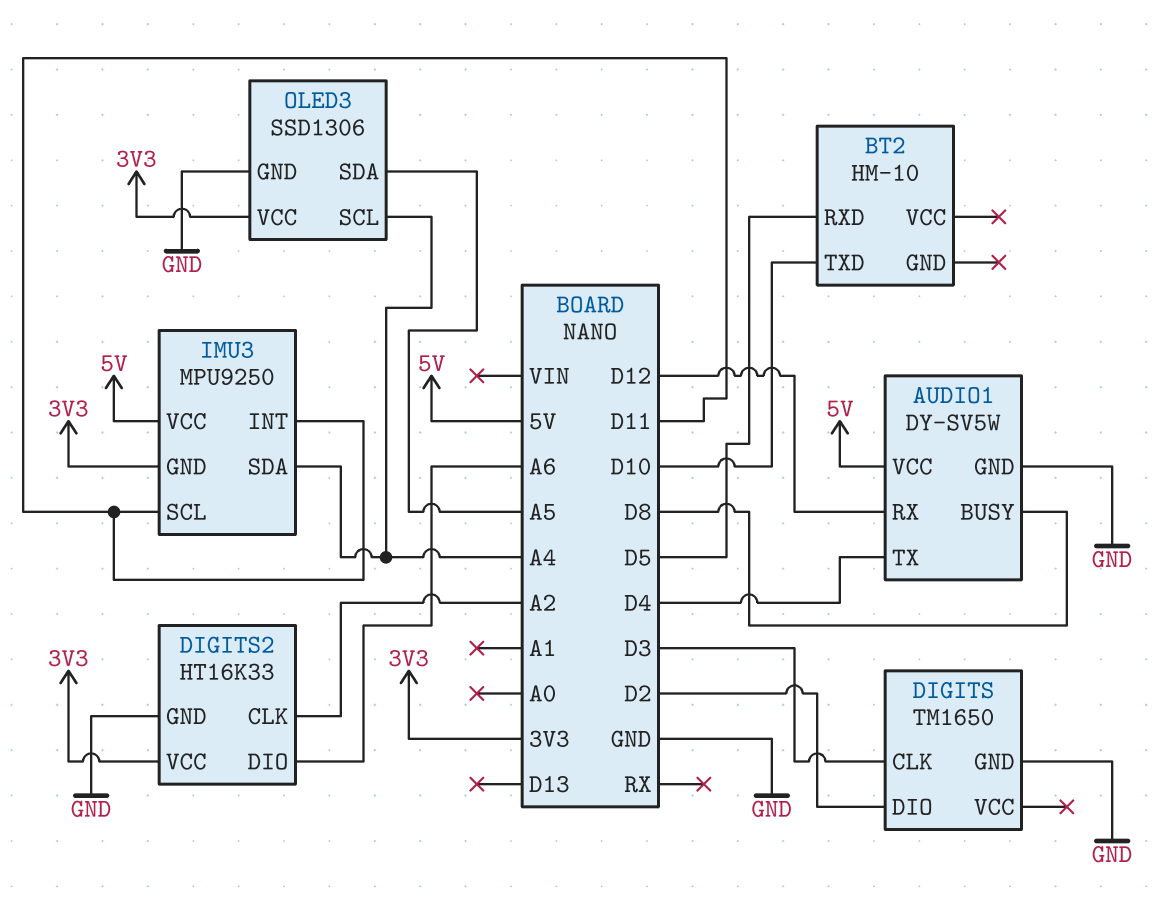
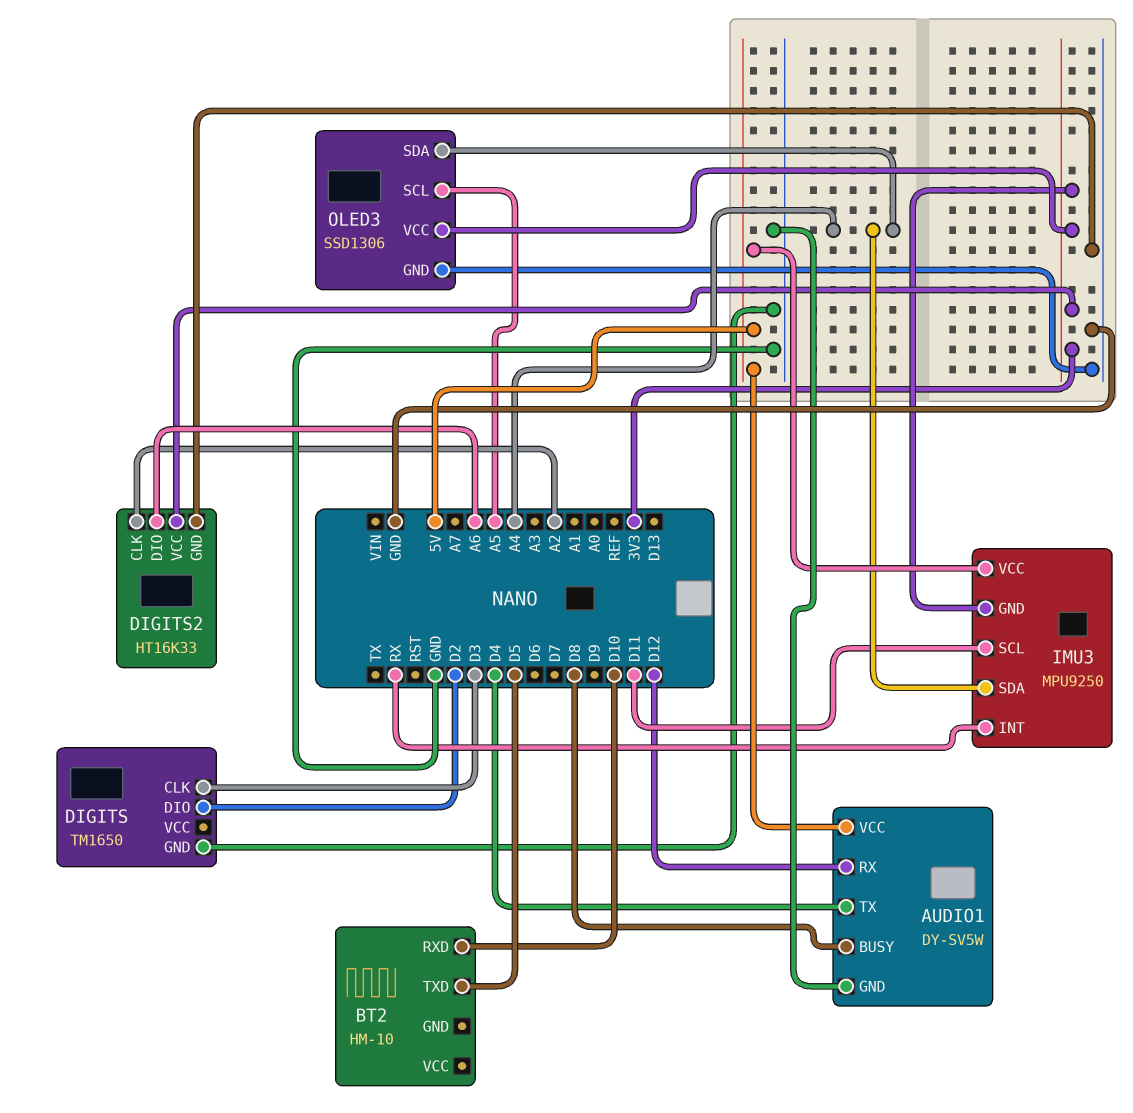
BT2 pin RXD: D5 -> D10
BT2 pin TXD: D10 -> D5
IMU3 pin INT: D11 -> RX
OLED3 pin SCL: A4 -> A5
OLED3 pin SDA: A5 -> A4

